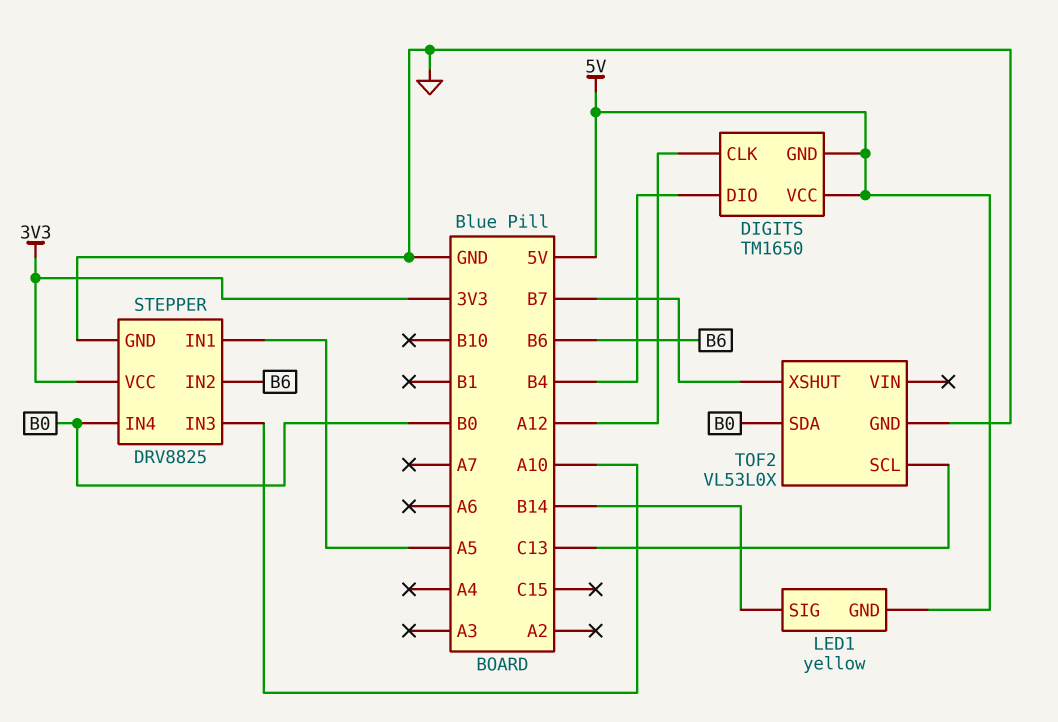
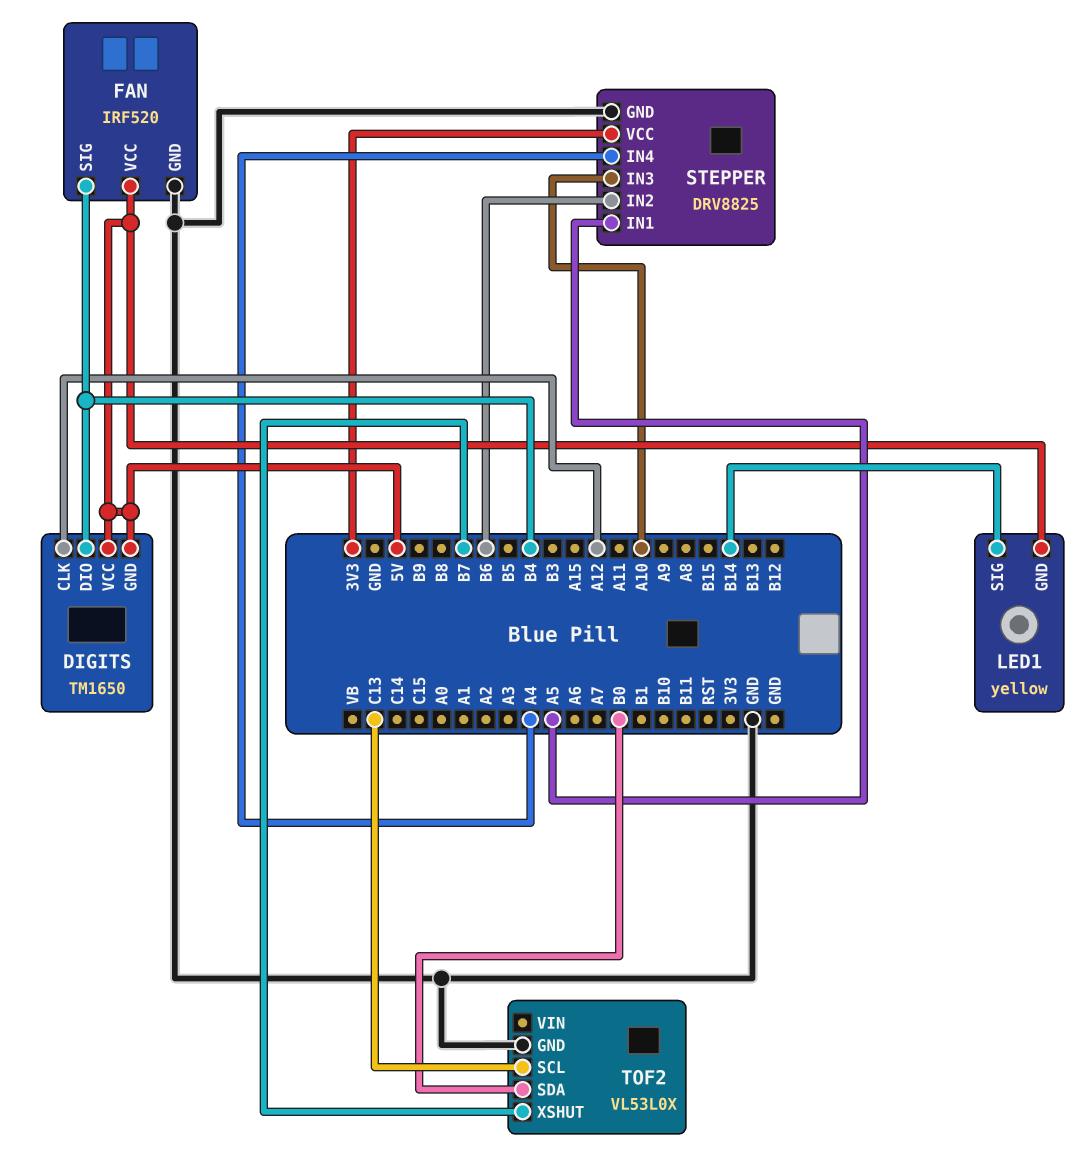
FAN: none -> IRF520
FAN pin GND: none -> GND
FAN pin SIG: none -> B4
FAN pin VCC: none -> 5V
STEPPER pin IN4: B0 -> A4

